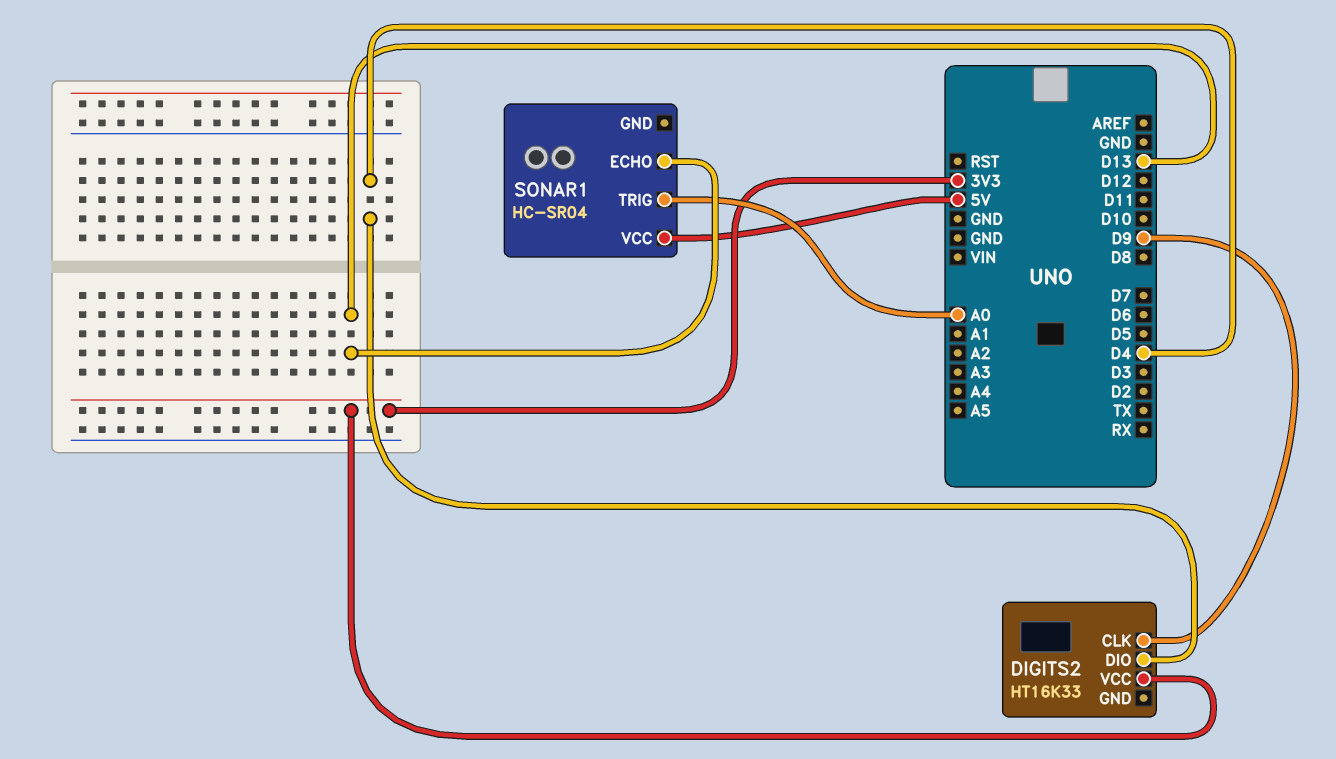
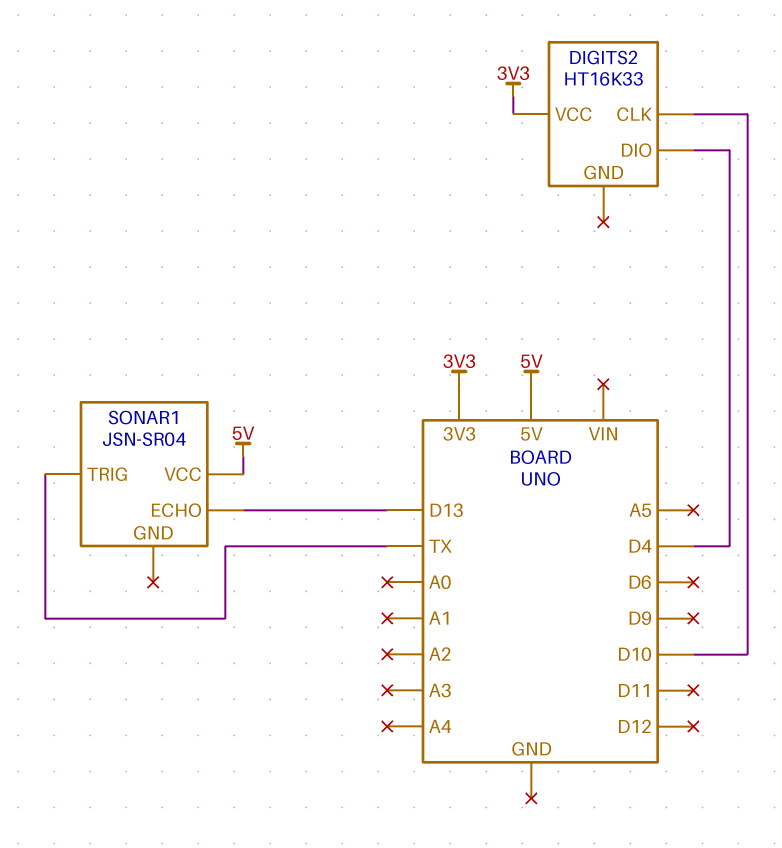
DIGITS2 pin CLK: D9 -> D10
SONAR1: HC-SR04 -> JSN-SR04
SONAR1 pin TRIG: A0 -> TX

